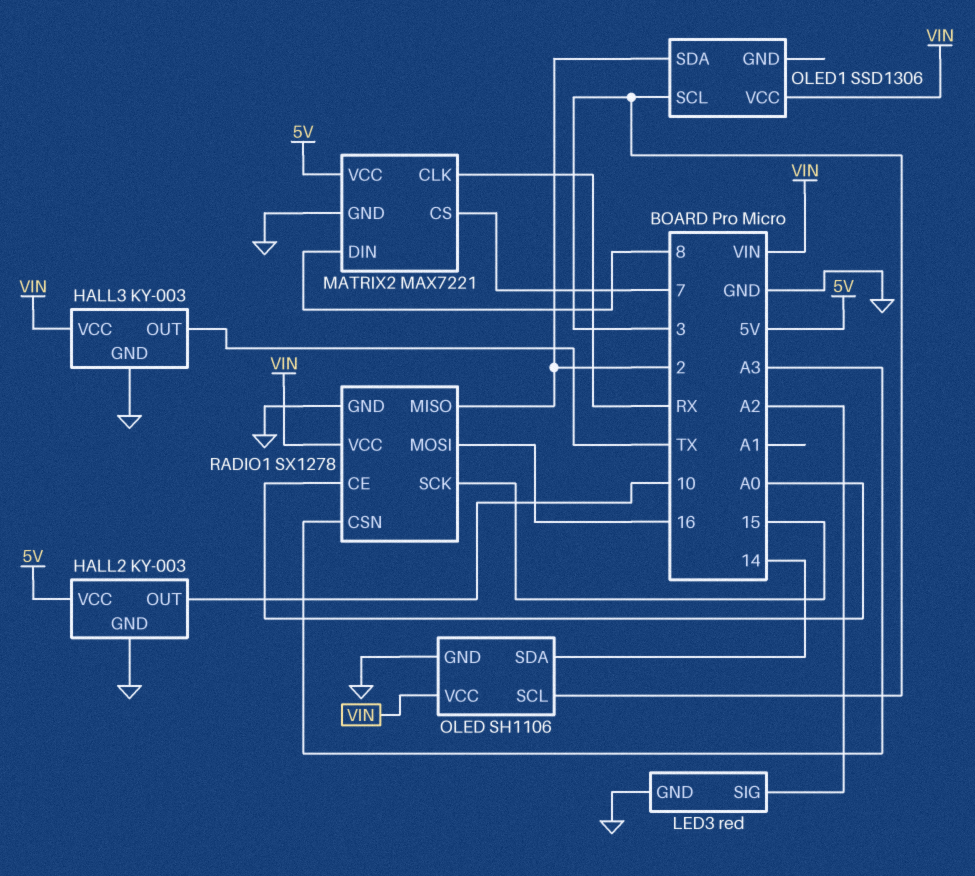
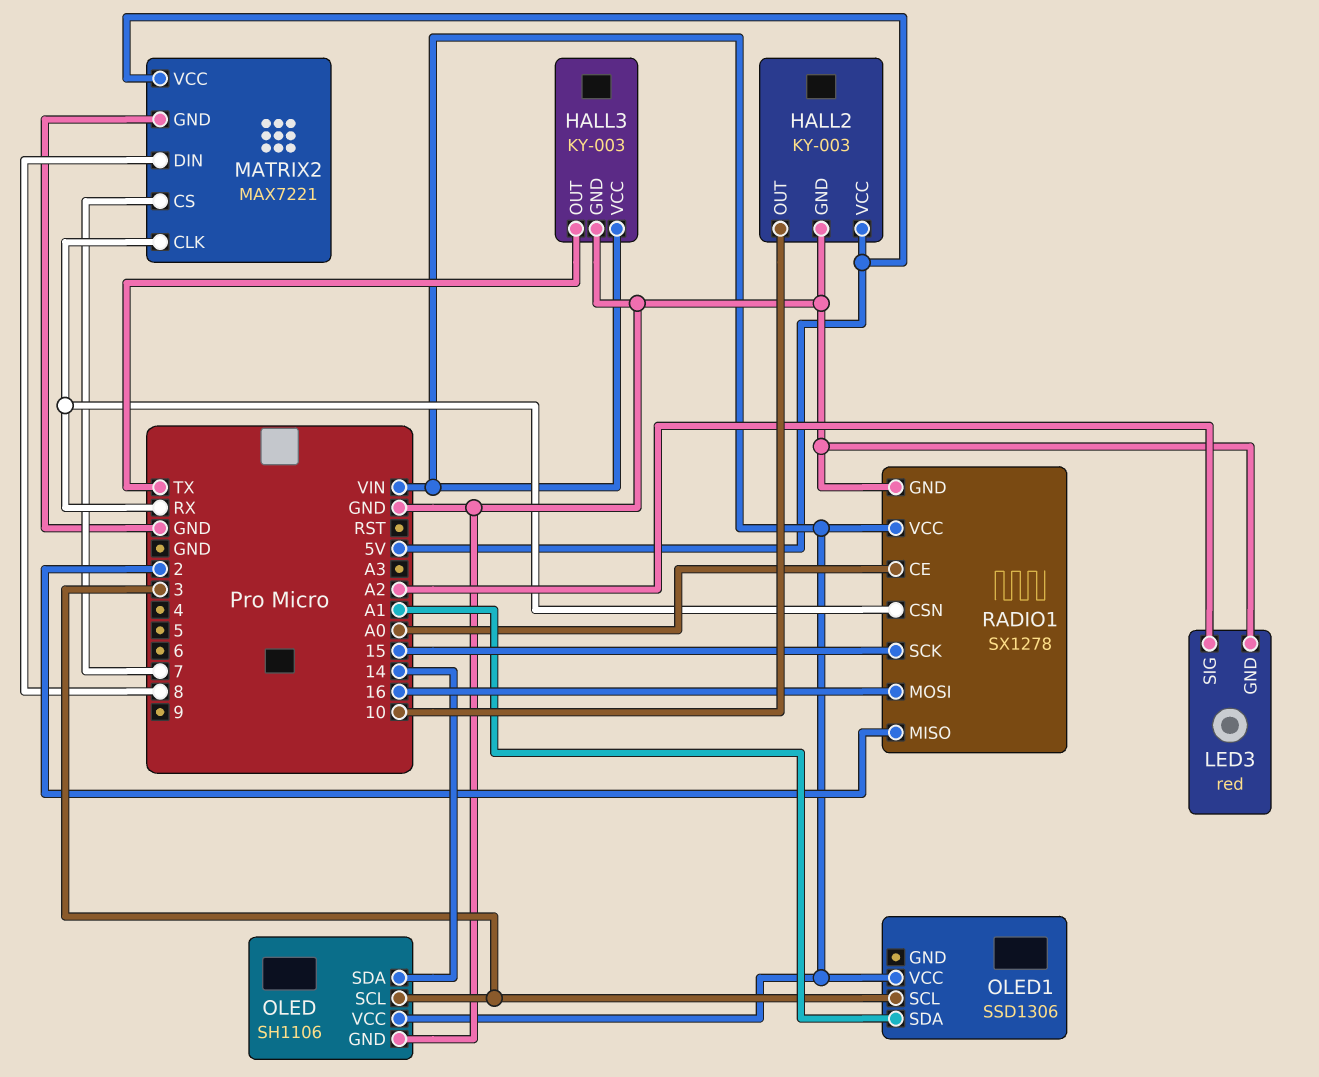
OLED1 pin SDA: 2 -> A1
RADIO1 pin CSN: A3 -> RX

